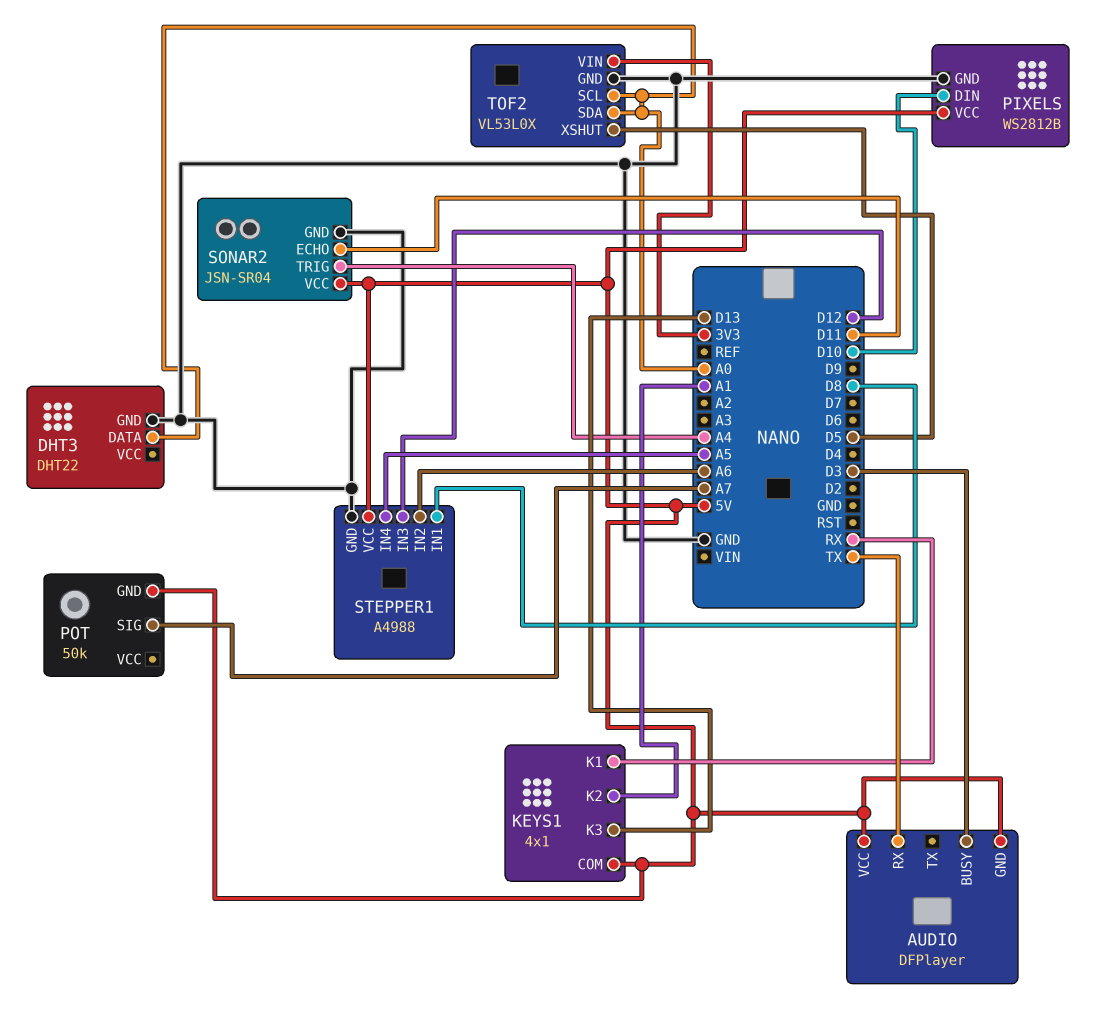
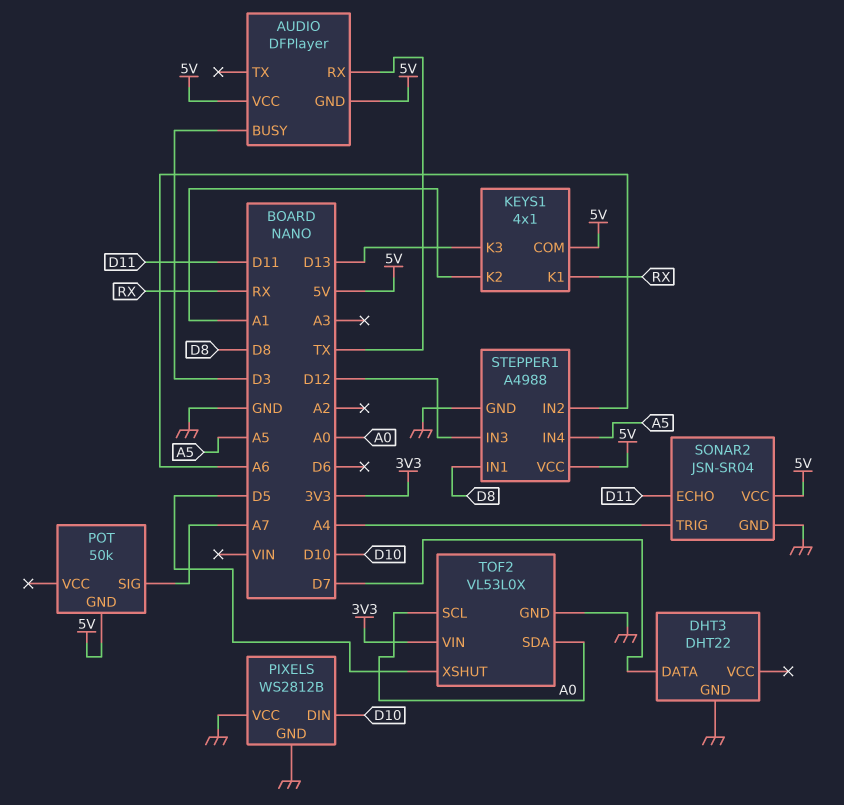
DHT3 pin DATA: A0 -> D7
PIXELS pin VCC: 5V -> GND

